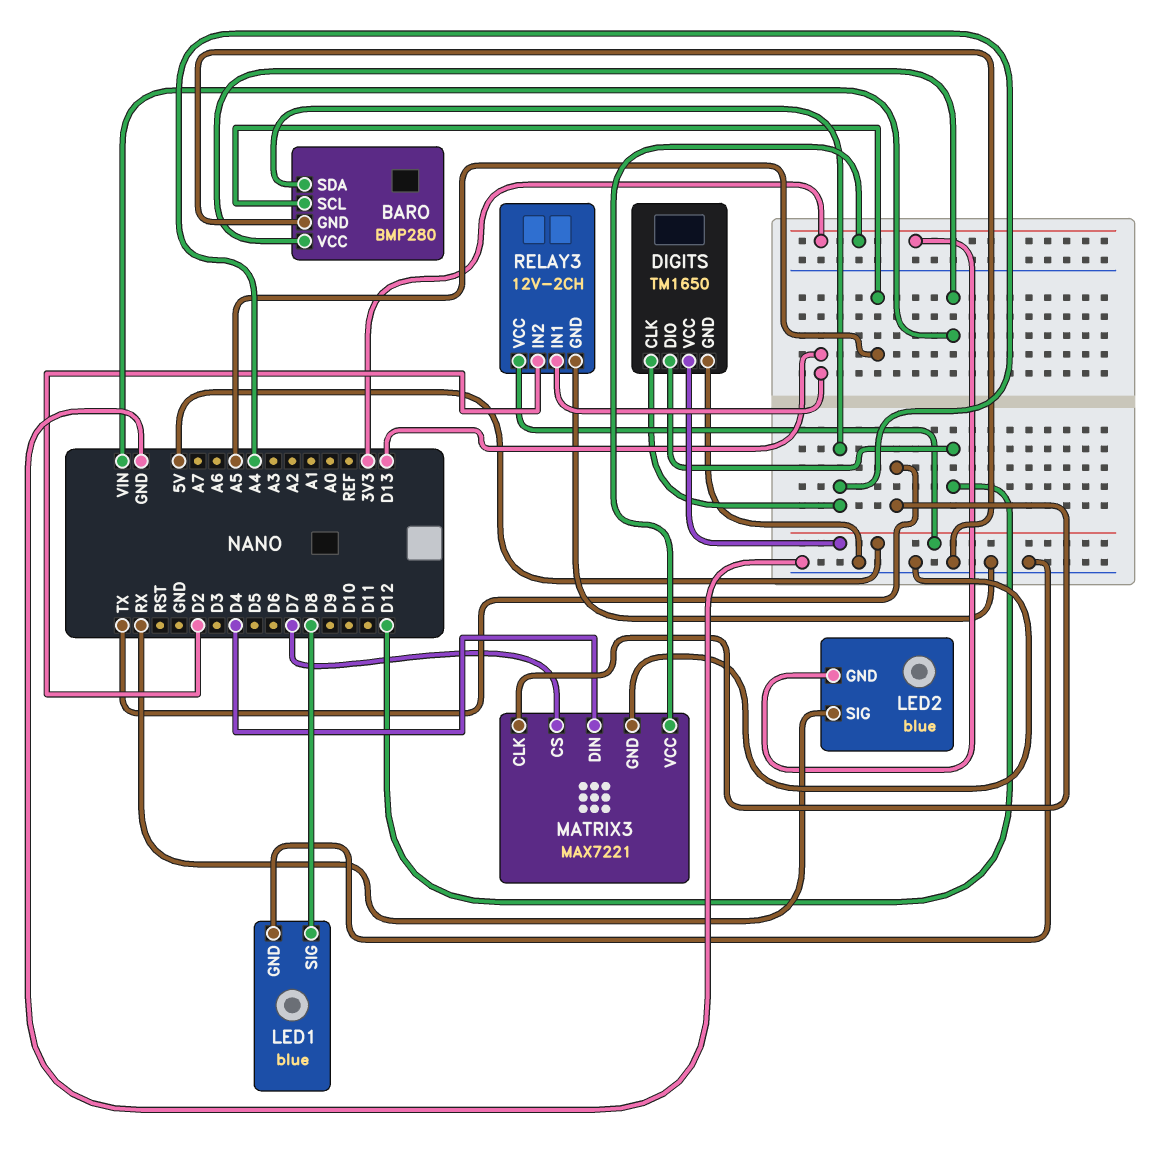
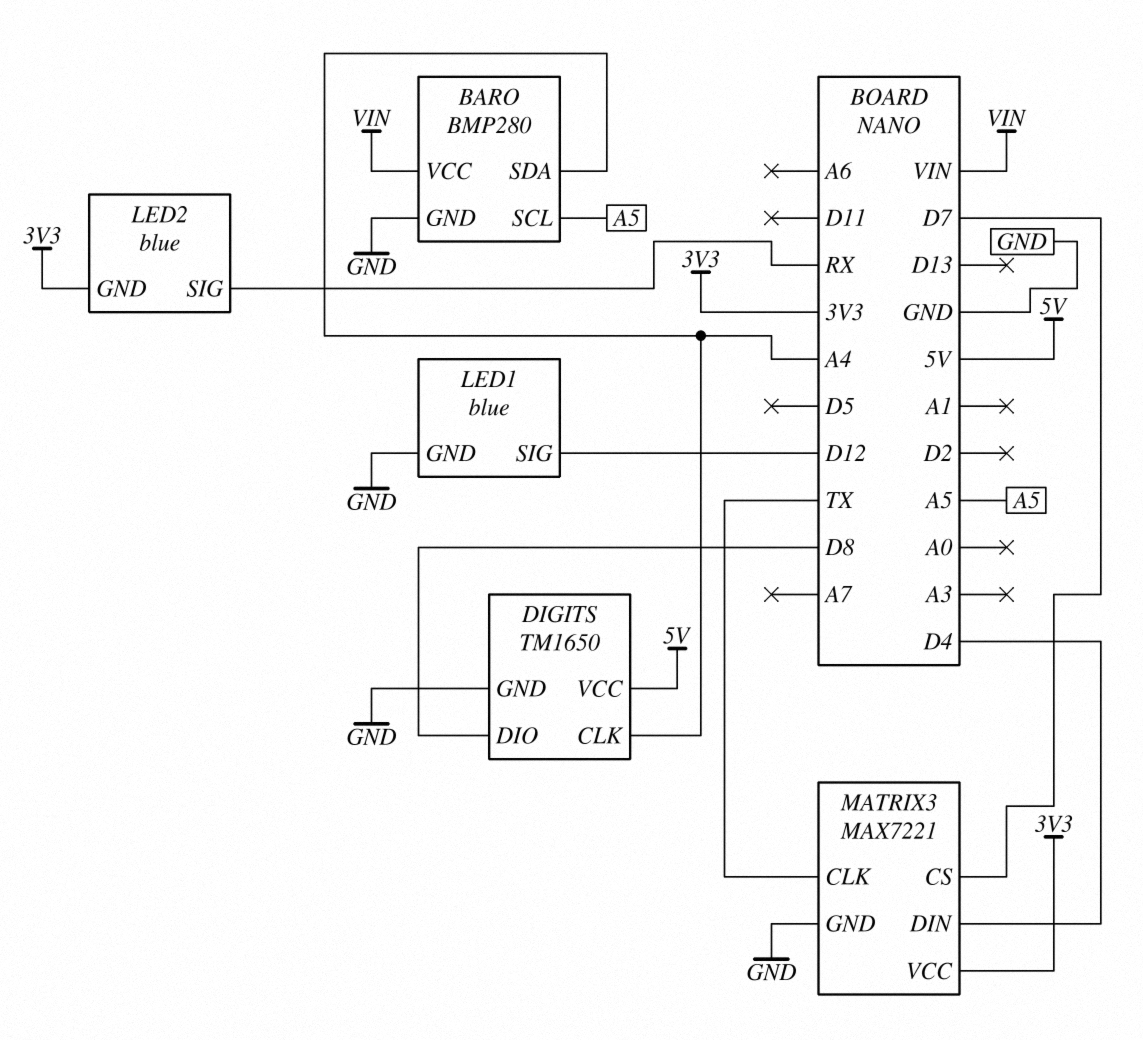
DIGITS pin DIO: D12 -> D8
LED1 pin SIG: D8 -> D12
RELAY3: 12V-2CH -> none
RELAY3 pin GND: GND -> none
RELAY3 pin IN1: D13 -> none
RELAY3 pin IN2: D2 -> none
RELAY3 pin VCC: 5V -> none

